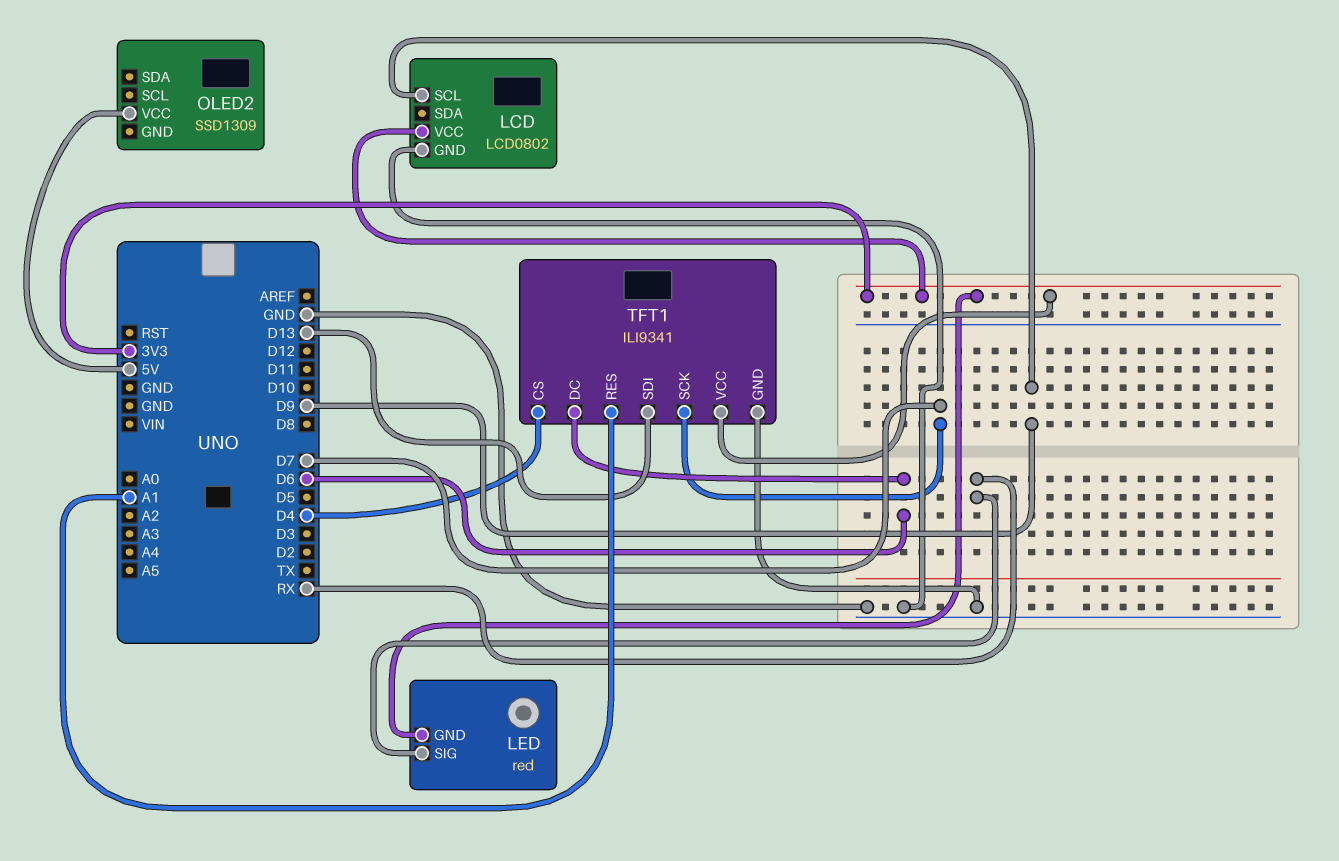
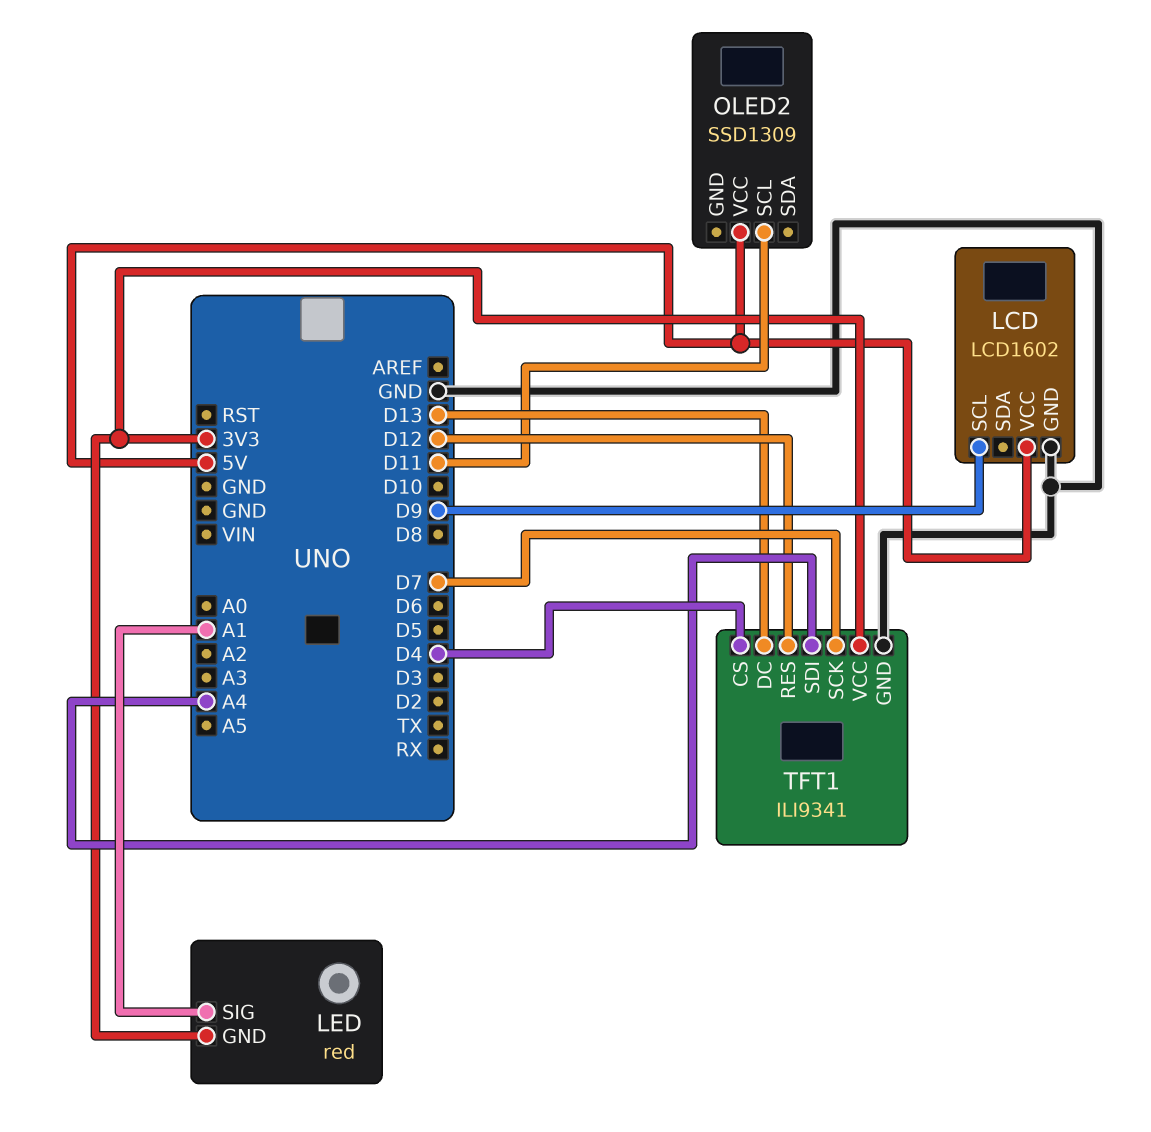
LCD: LCD0802 -> LCD1602
LCD pin VCC: 3V3 -> 5V
LED pin SIG: RX -> A1
OLED2 pin SCL: none -> D11
TFT1 pin DC: D6 -> D13
TFT1 pin RES: A1 -> D12
TFT1 pin SDI: D13 -> A4

